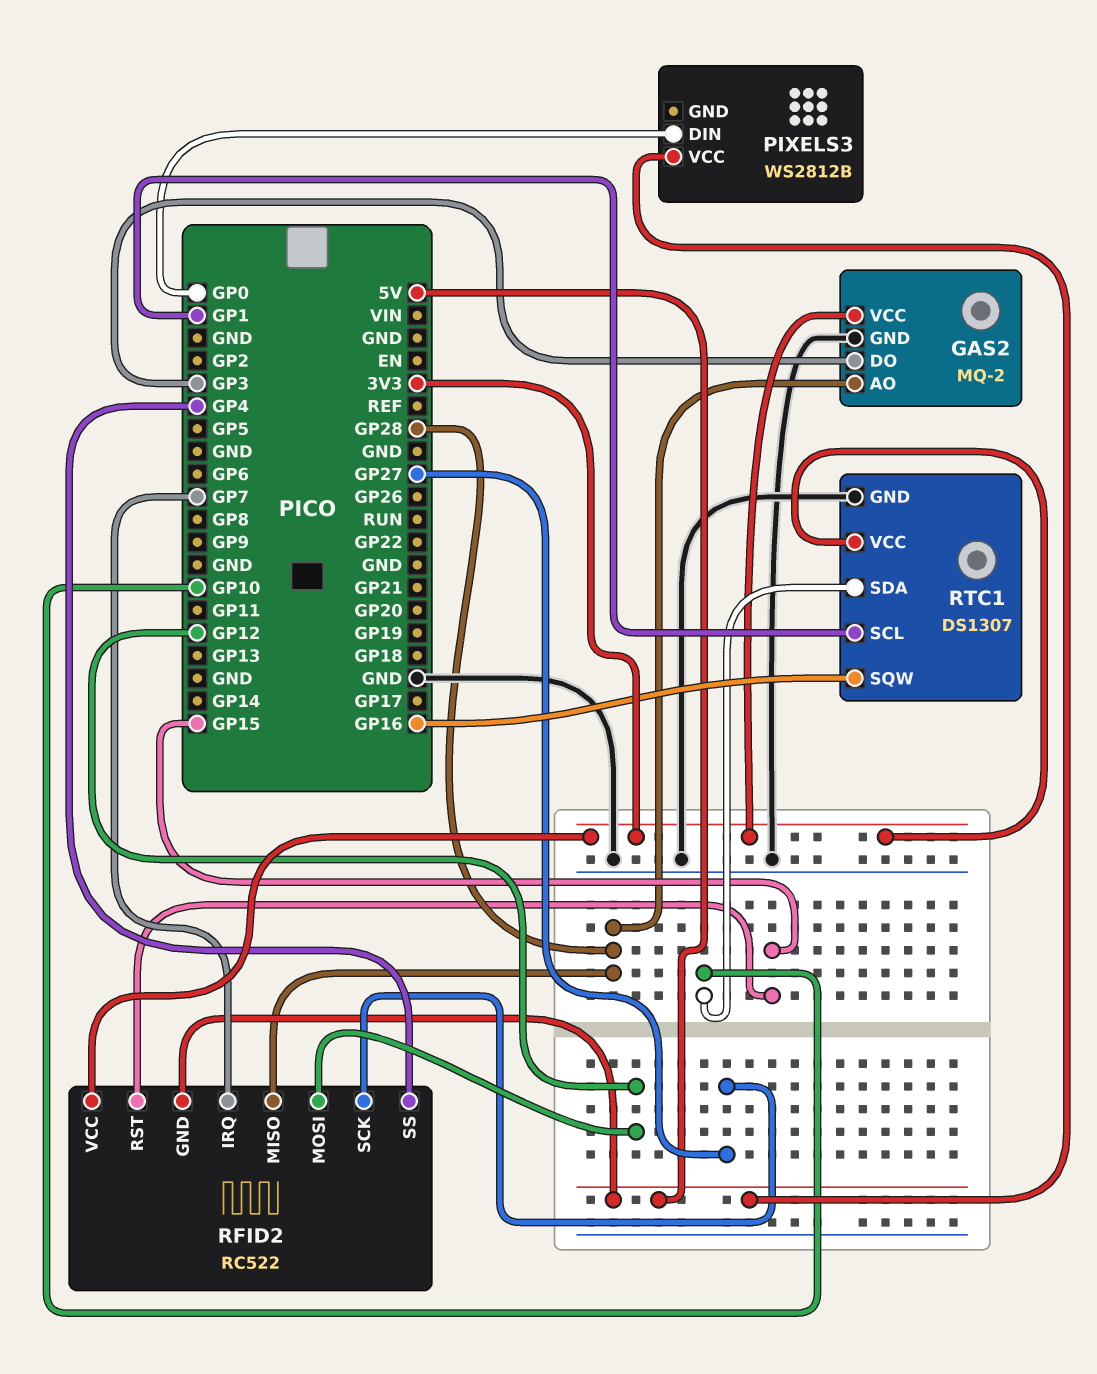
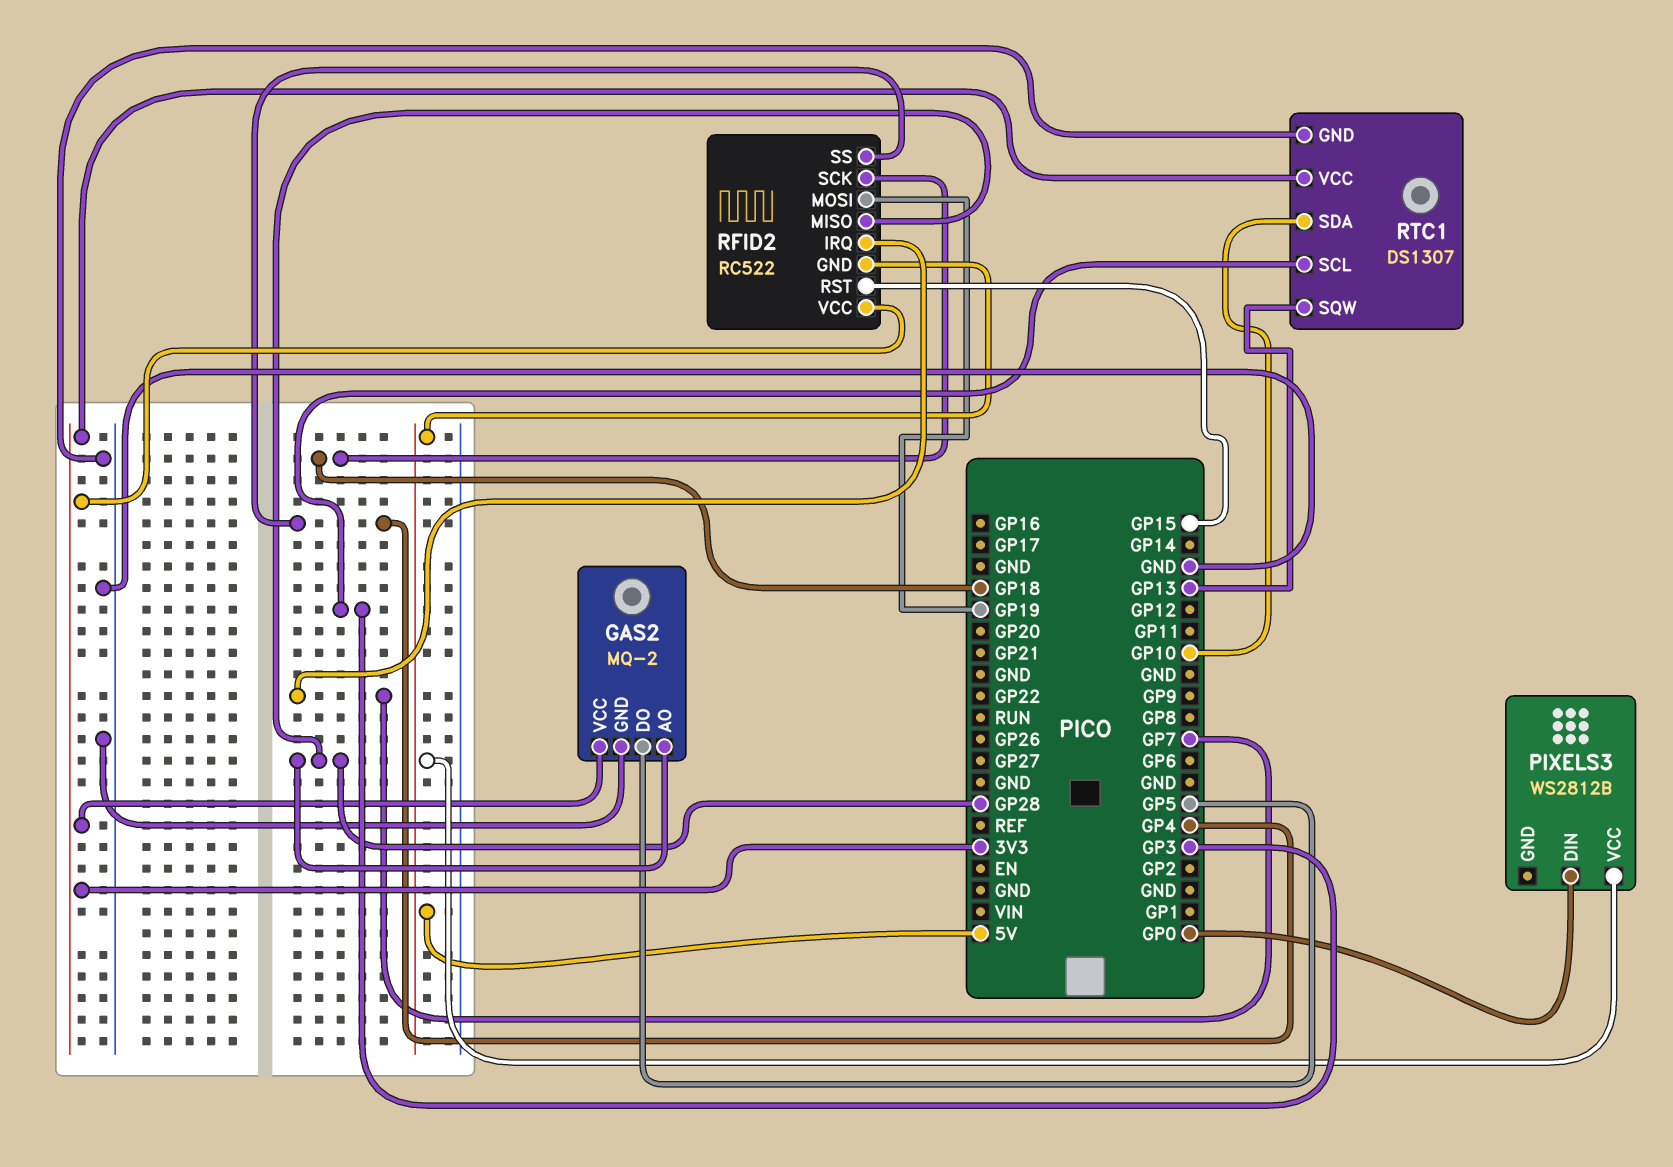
GAS2 pin DO: GP3 -> GP5
RFID2 pin MOSI: GP12 -> GP19
RFID2 pin SCK: GP27 -> GP18
RTC1 pin SCL: GP1 -> GP3
RTC1 pin SQW: GP16 -> GP13

